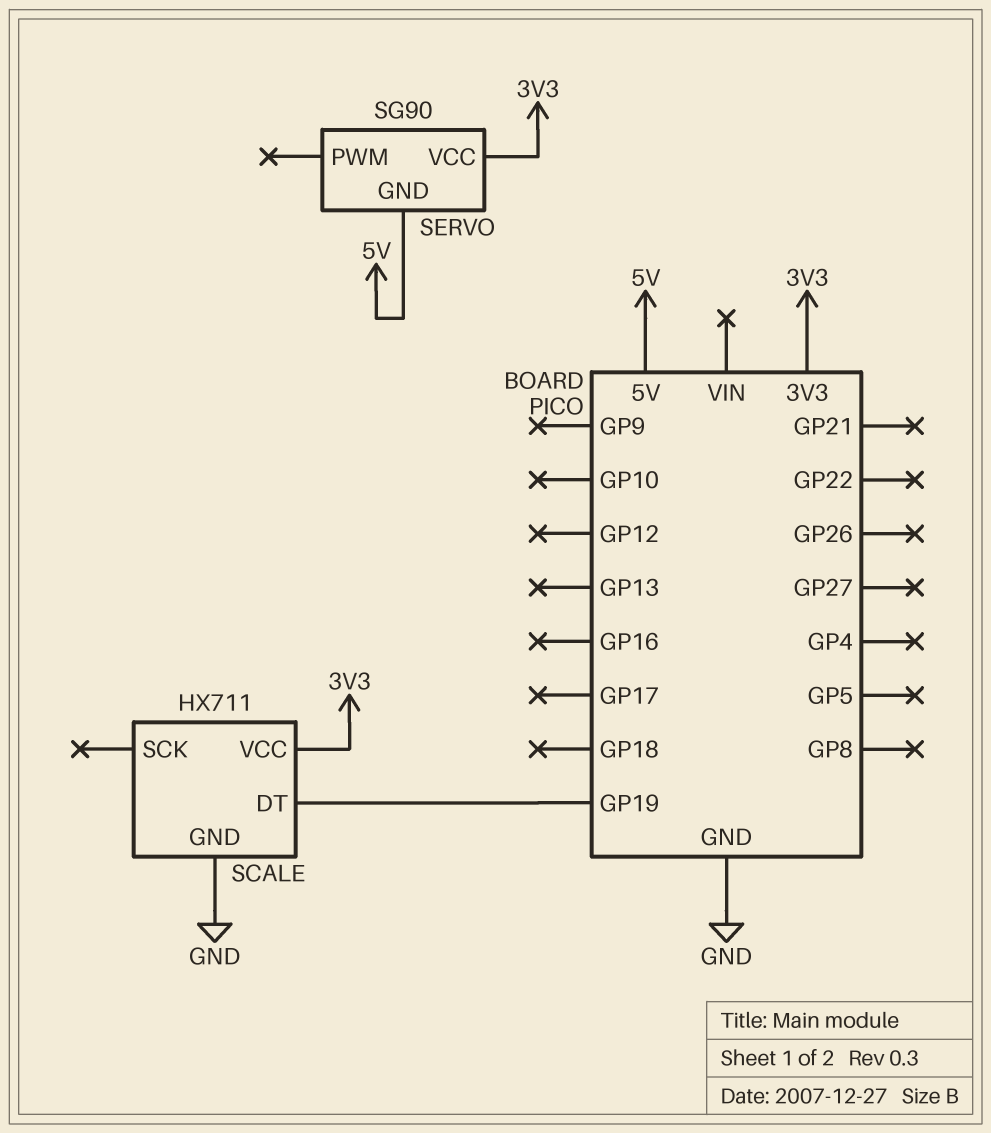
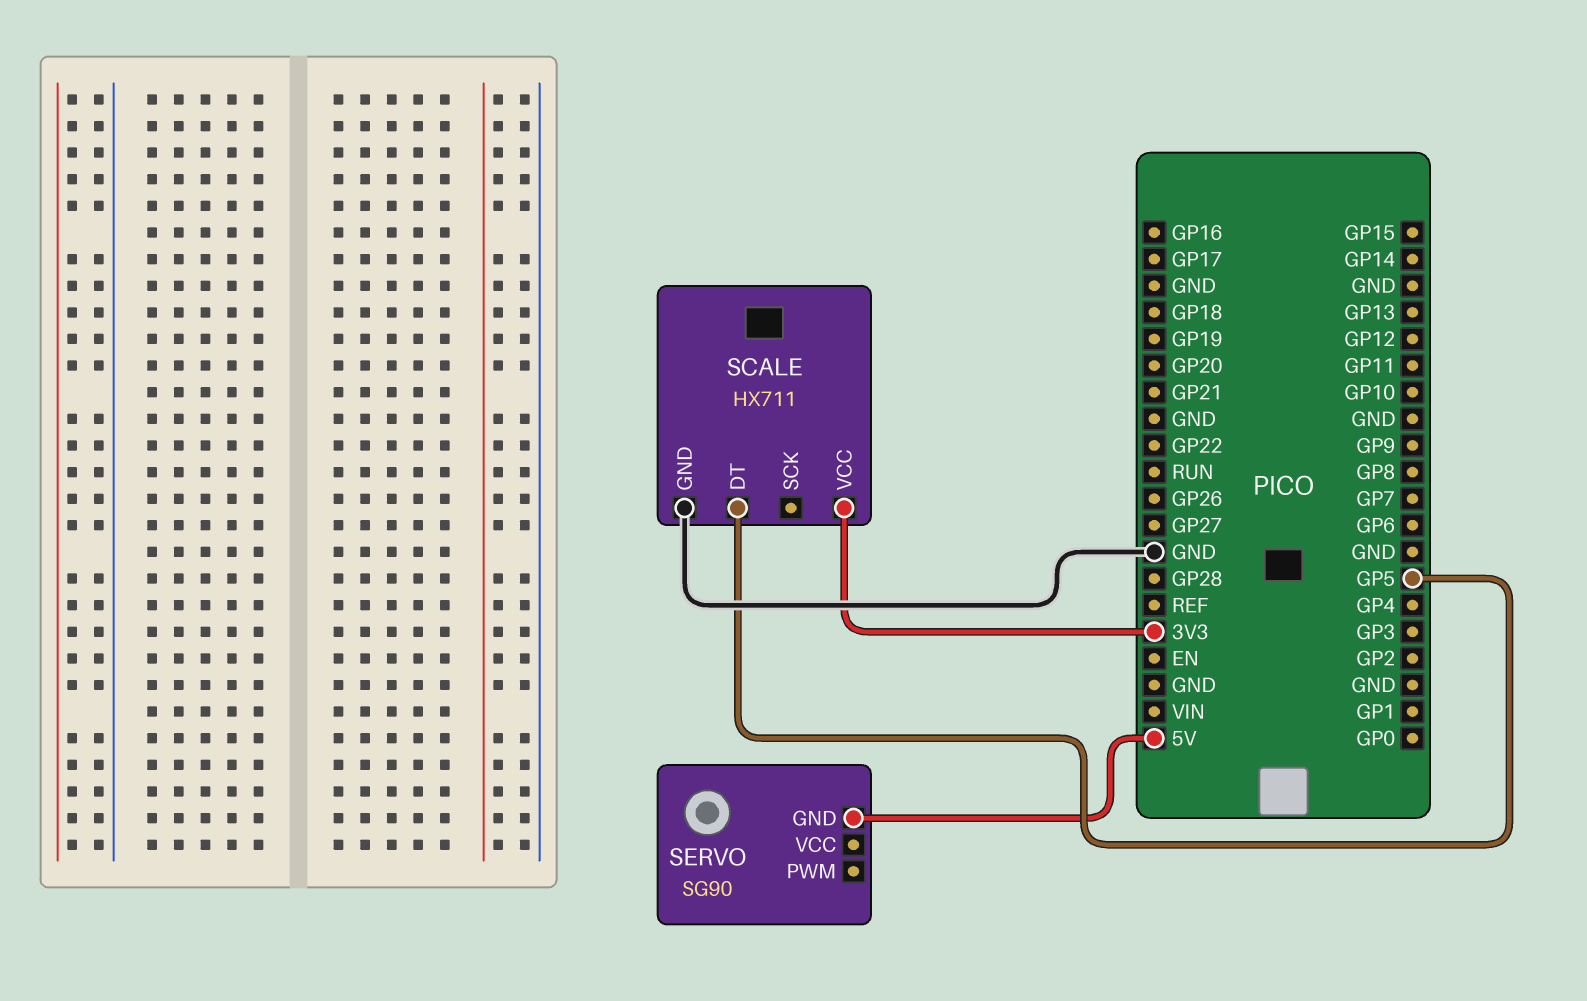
SCALE pin DT: GP19 -> GP5
SERVO pin VCC: 3V3 -> none

